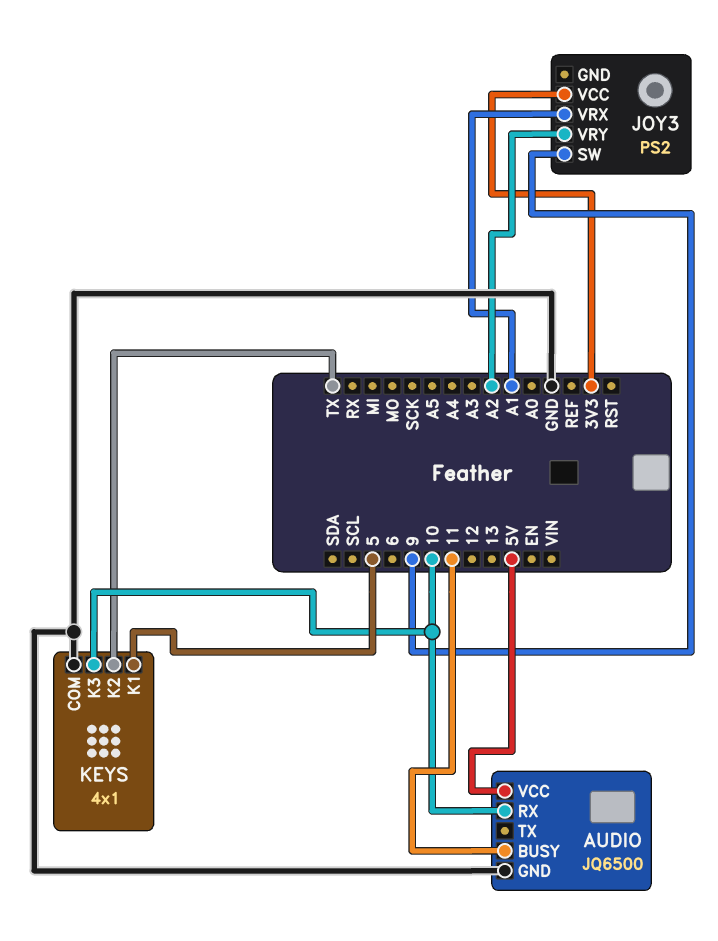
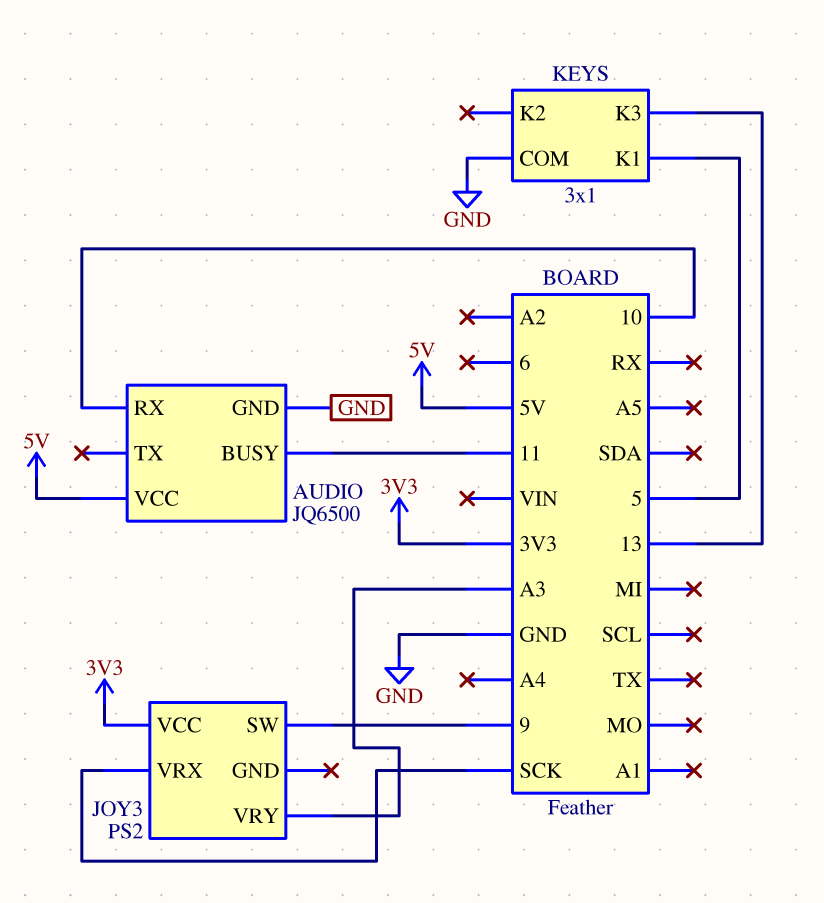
JOY3 pin VRX: A1 -> SCK
JOY3 pin VRY: A2 -> A3
KEYS: 4x1 -> 3x1
KEYS pin K2: TX -> none
KEYS pin K3: 10 -> 13

